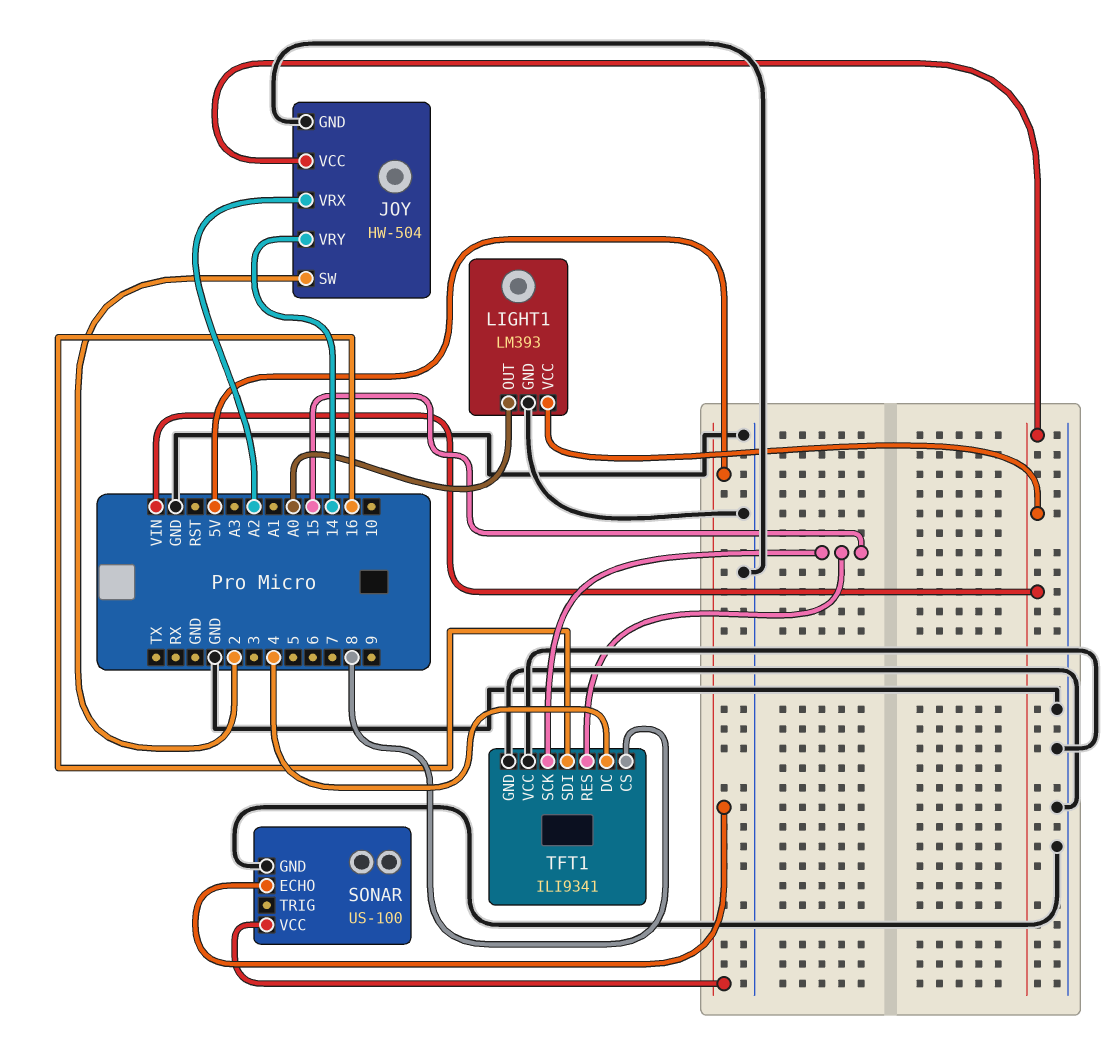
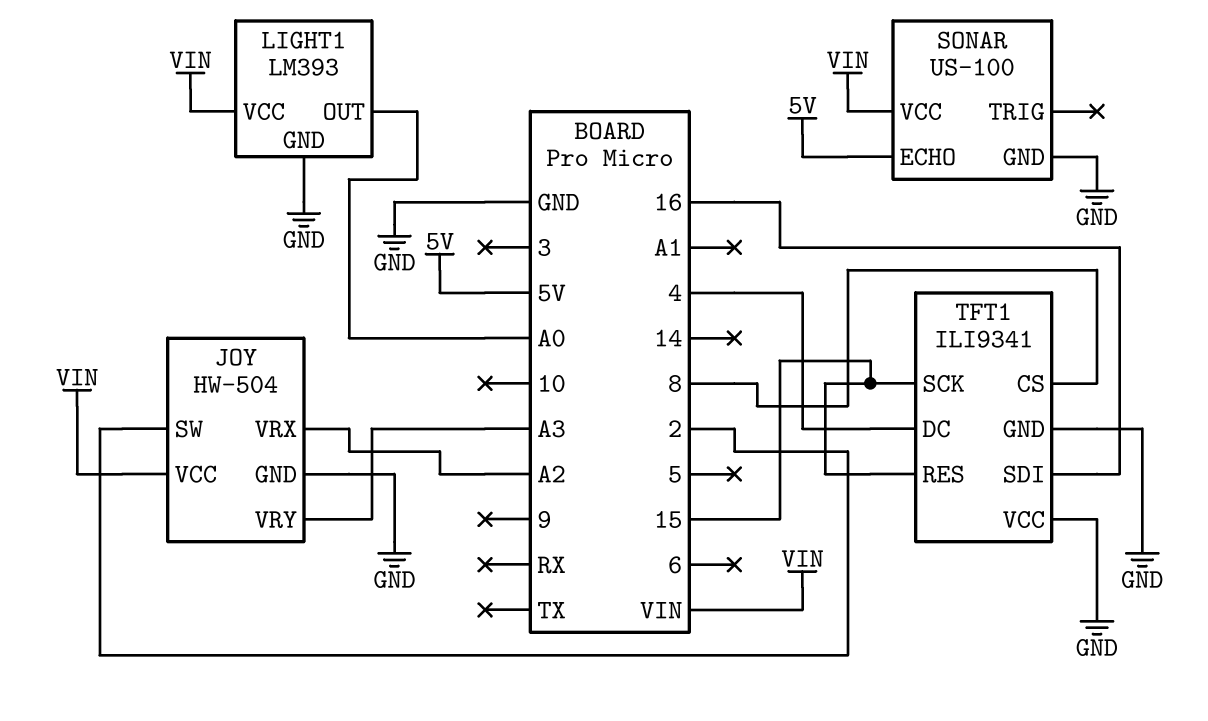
JOY pin VRY: 14 -> A3
SONAR pin VCC: 5V -> VIN

